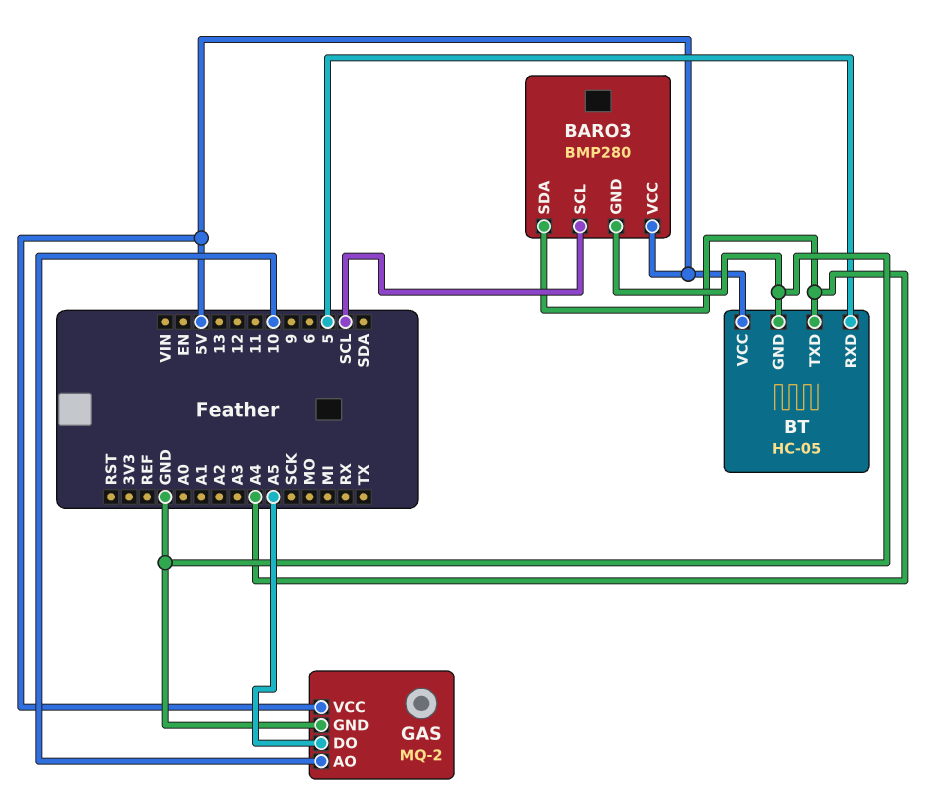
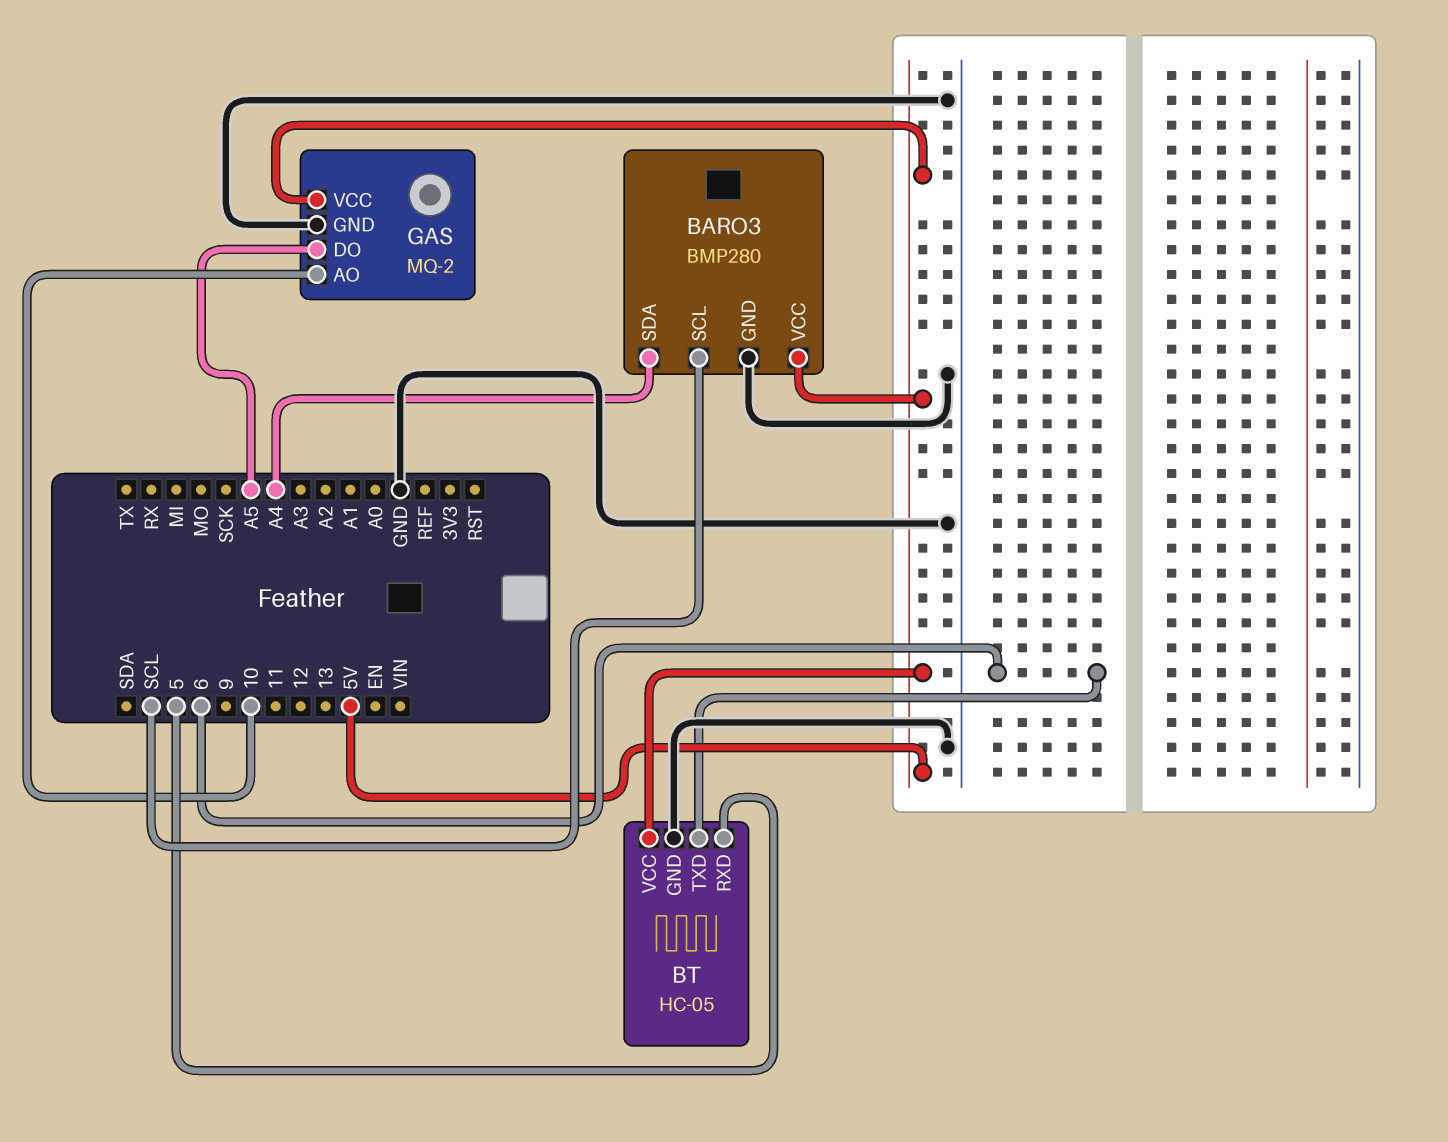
BT pin TXD: A4 -> 6

